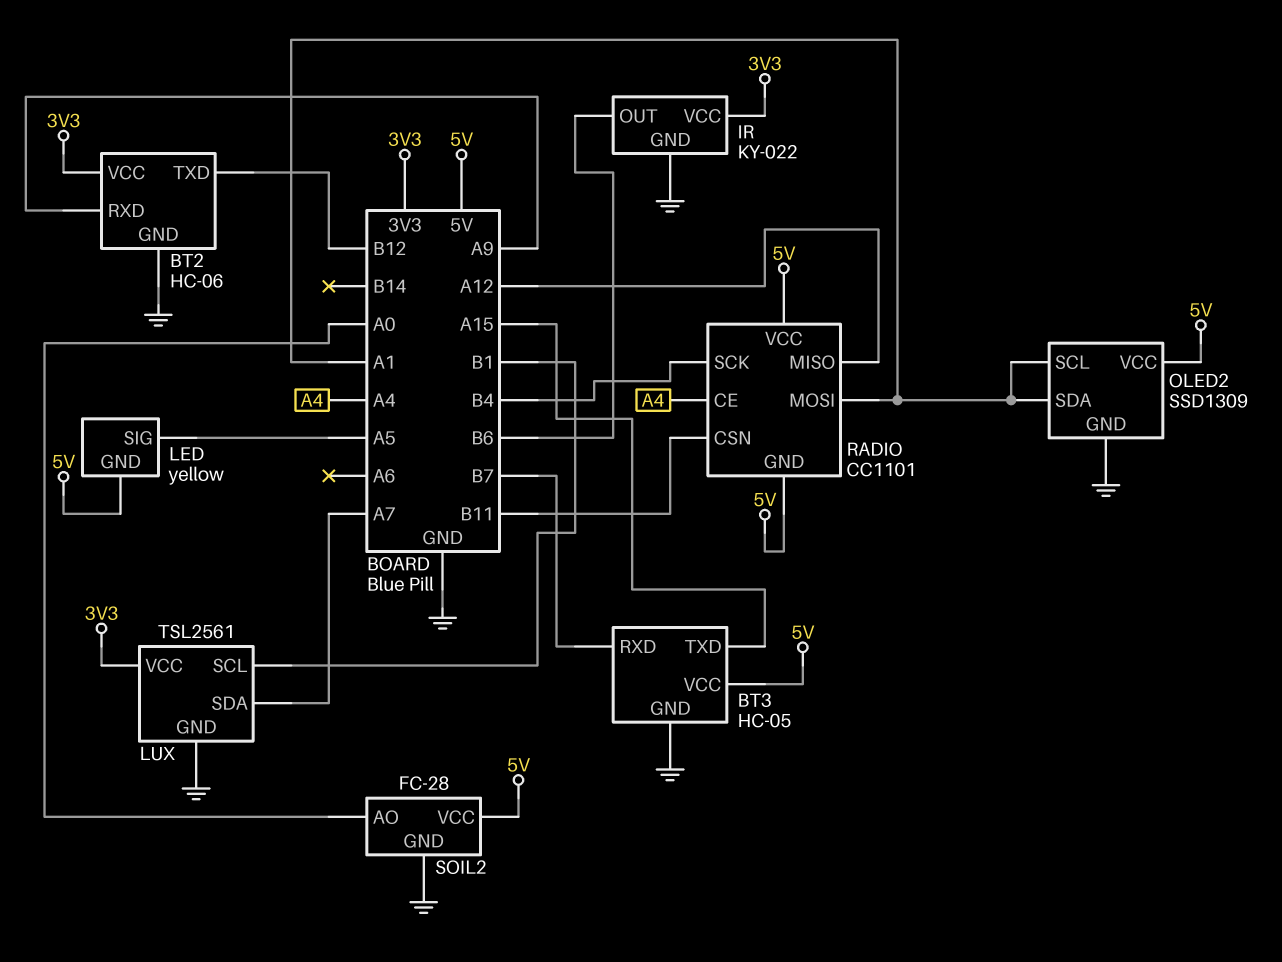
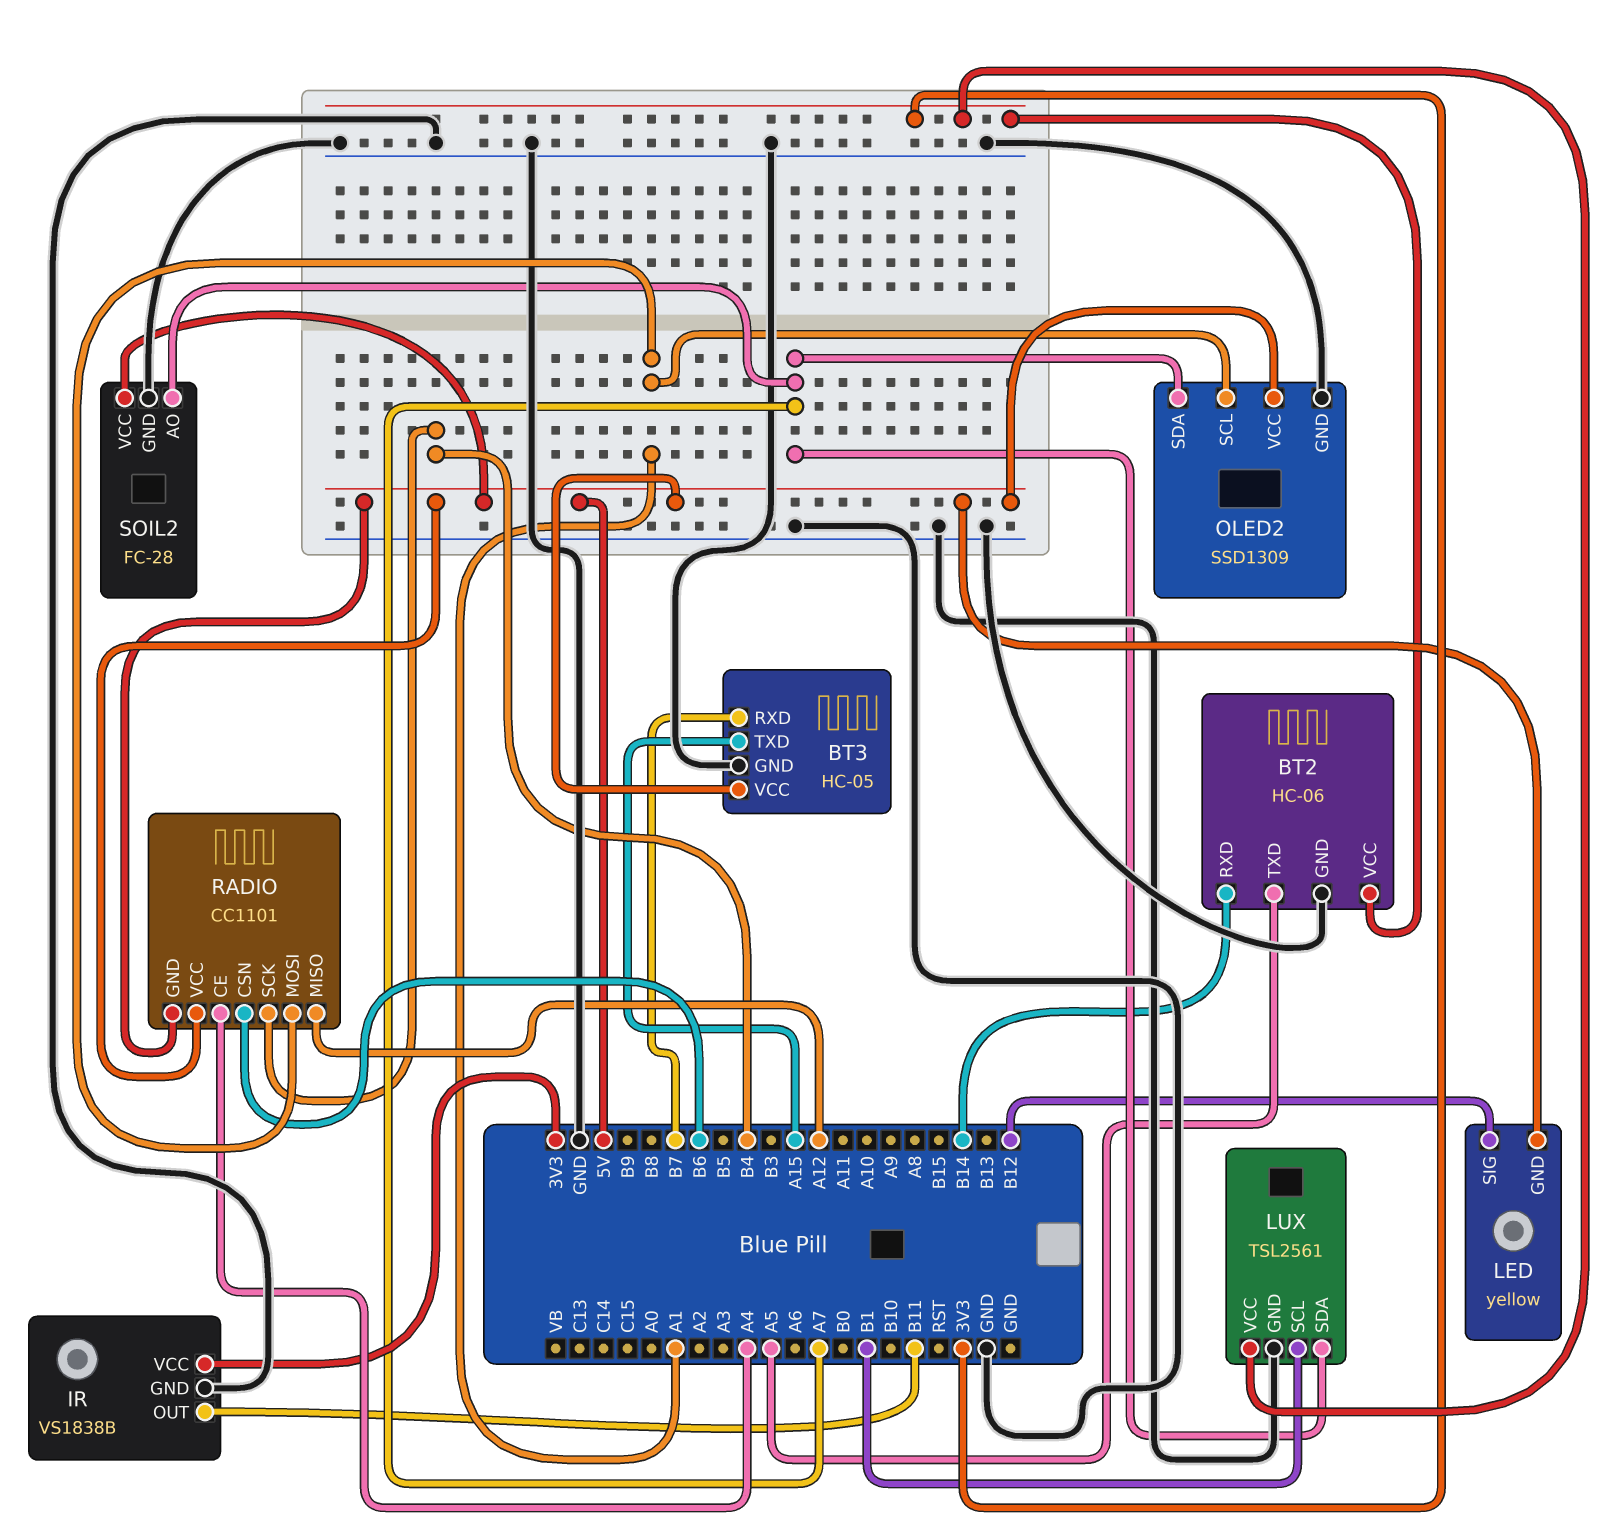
BT2 pin RXD: A9 -> B14
BT2 pin TXD: B12 -> A5
IR: KY-022 -> VS1838B
IR pin OUT: B6 -> B11
LED pin SIG: A5 -> B12
OLED2 pin SDA: A1 -> A7
RADIO pin CSN: B11 -> B6
SOIL2 pin AO: A0 -> A7

